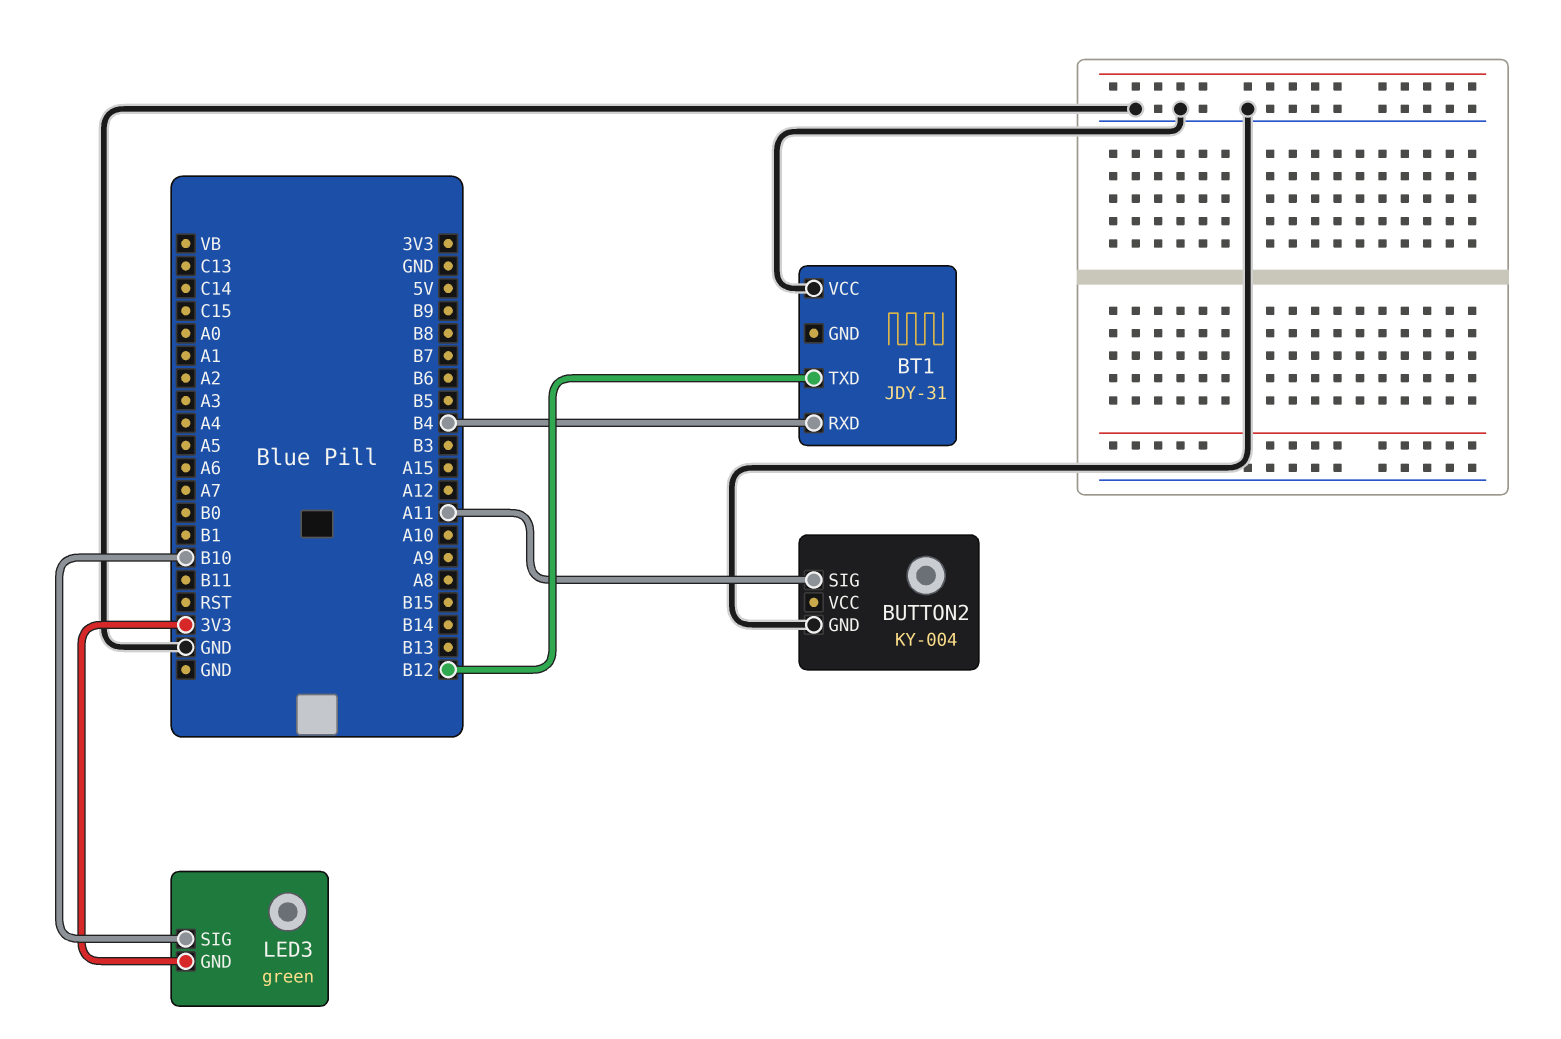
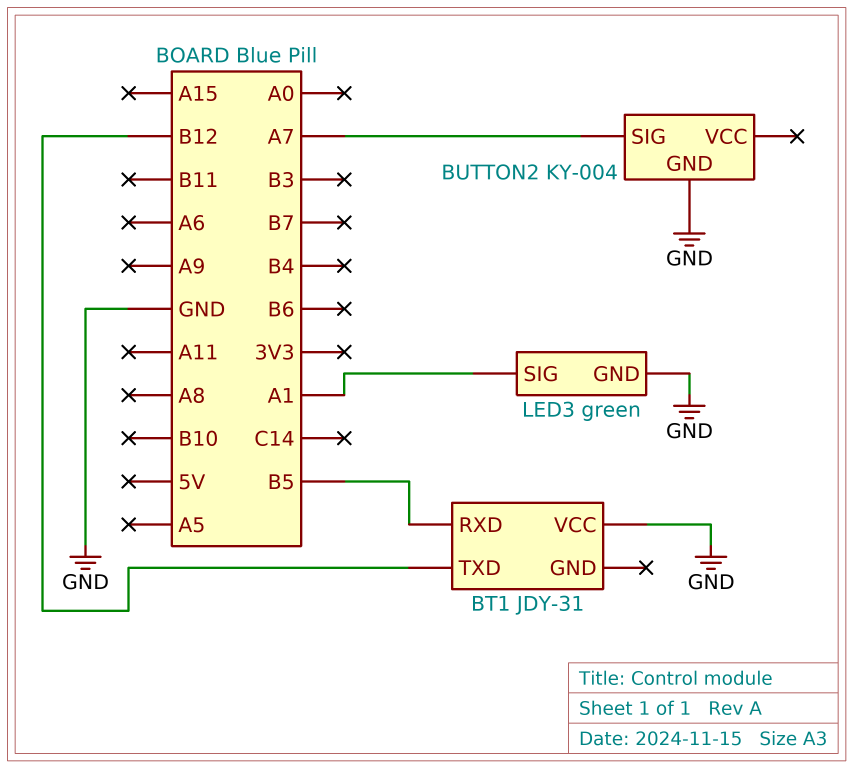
BT1 pin RXD: B4 -> B5
BUTTON2 pin SIG: A11 -> A7
LED3 pin GND: 3V3 -> GND
LED3 pin SIG: B10 -> A1

